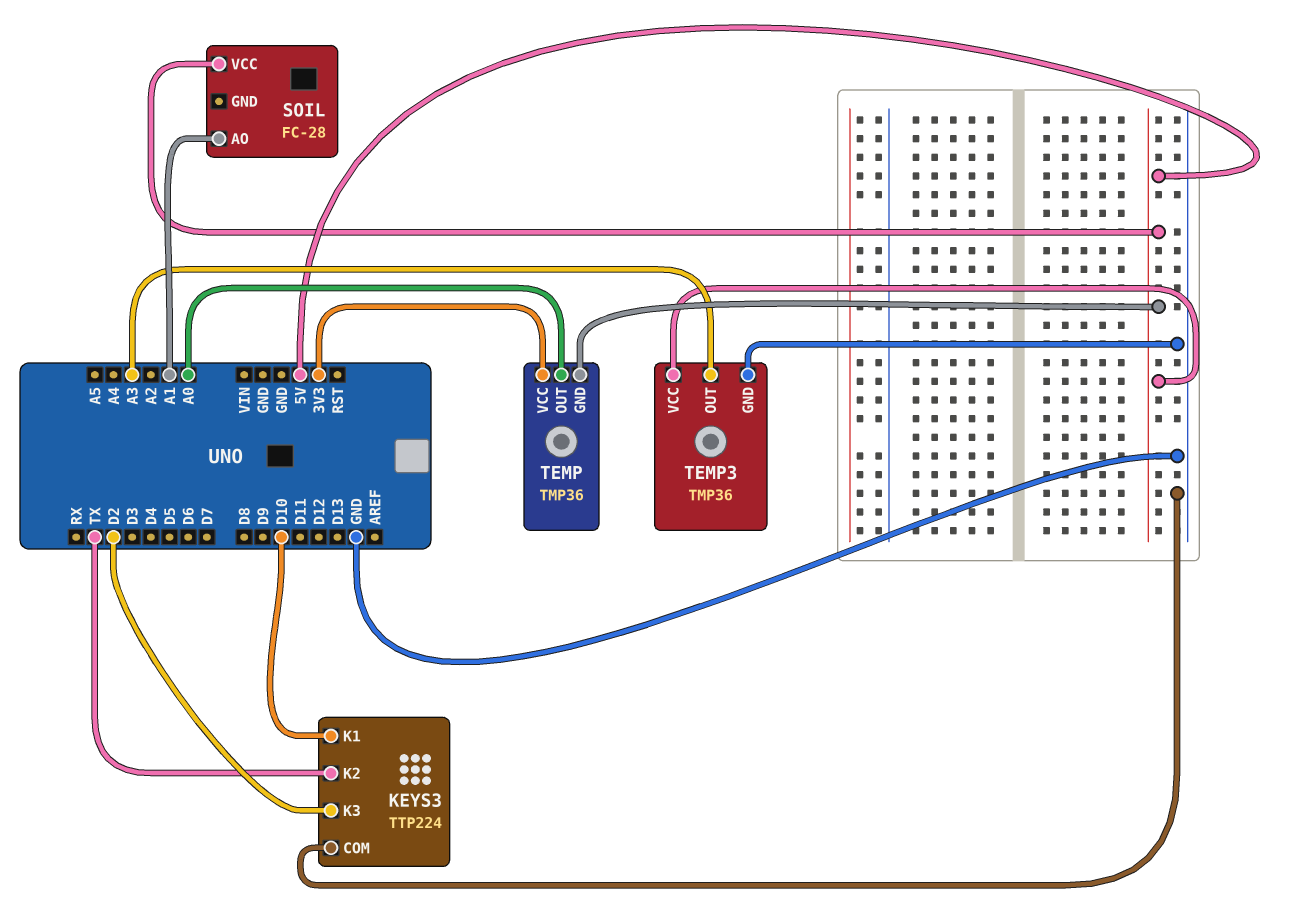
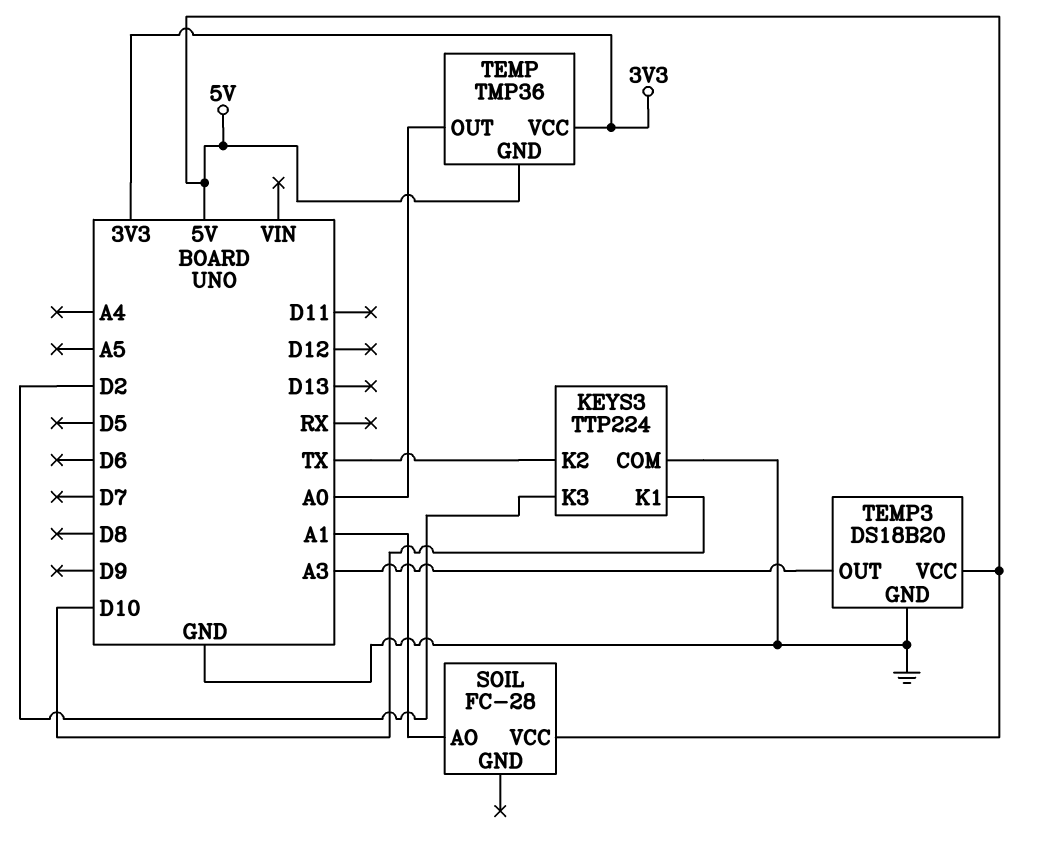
TEMP3: TMP36 -> DS18B20

